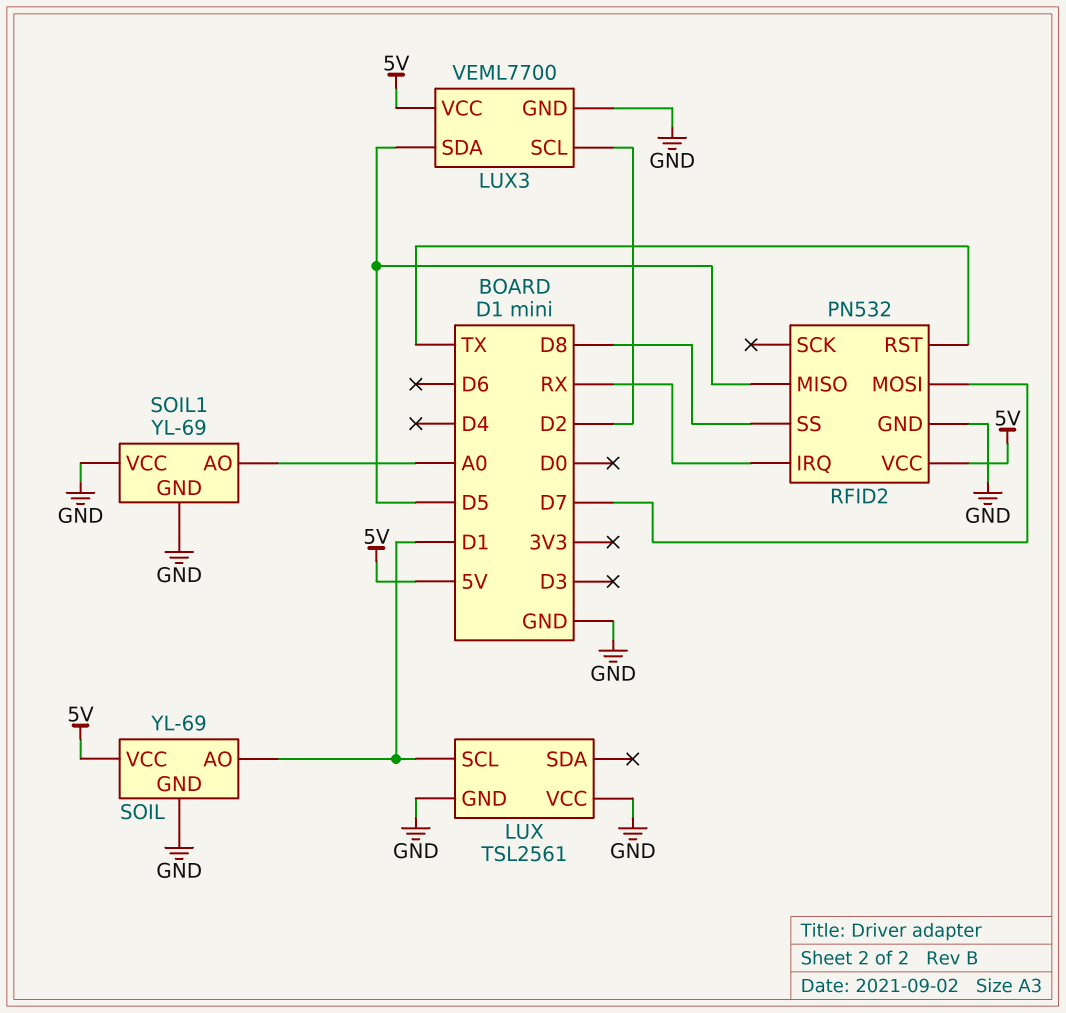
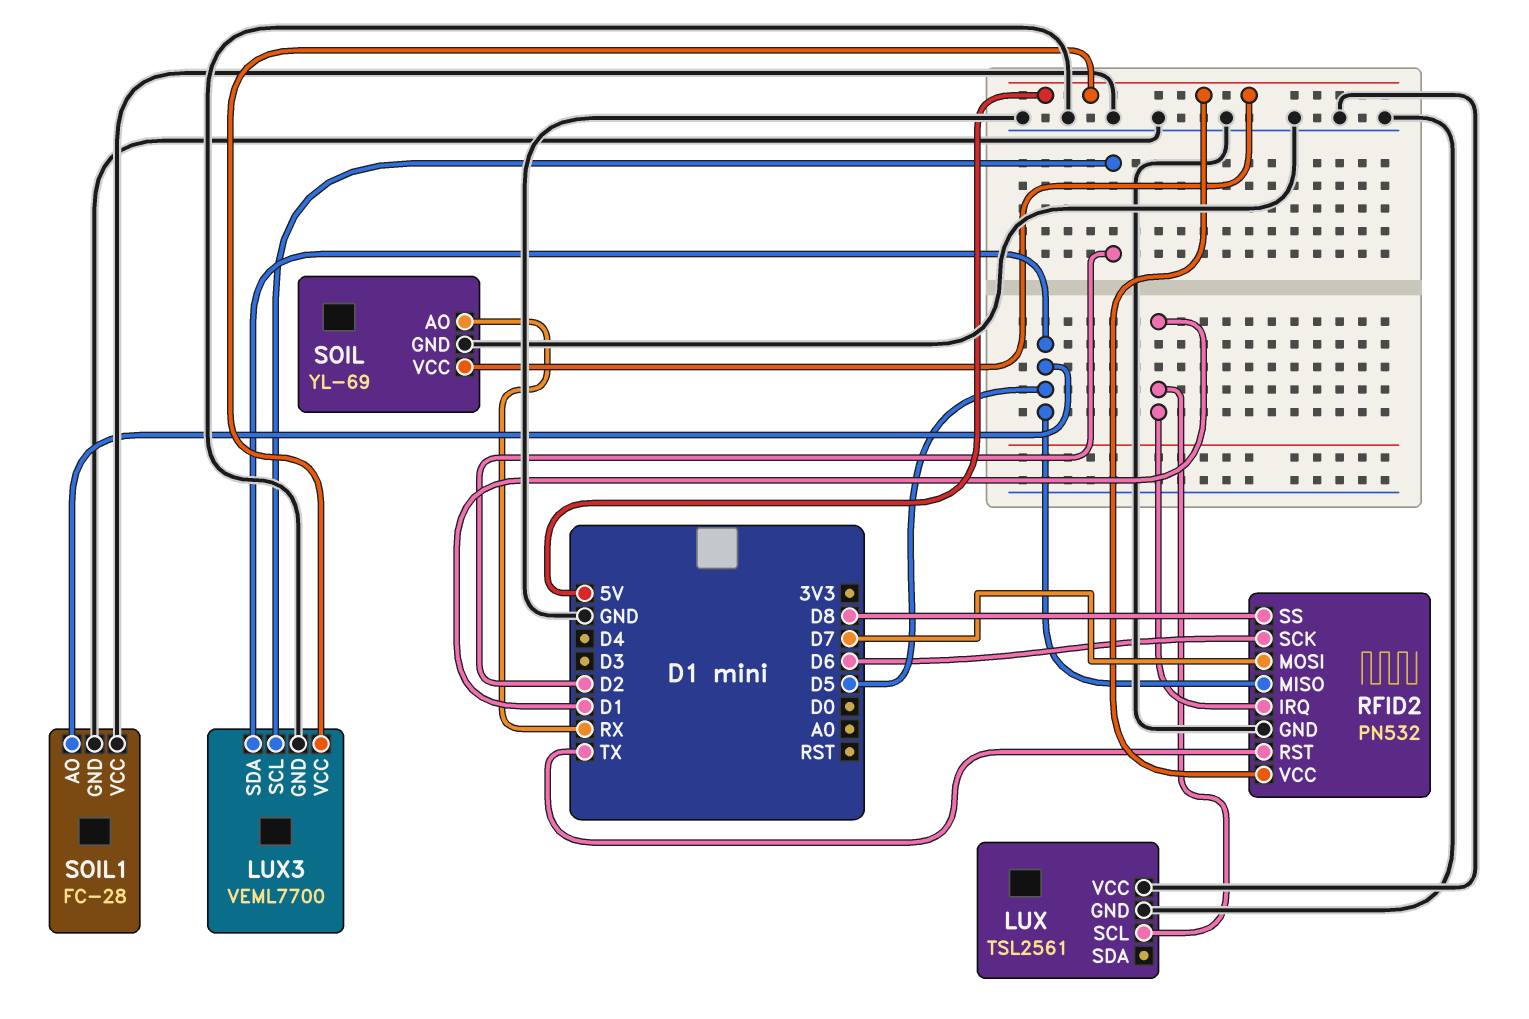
RFID2 pin IRQ: RX -> D1
RFID2 pin SCK: none -> D6
SOIL pin AO: D1 -> RX
SOIL1: YL-69 -> FC-28
SOIL1 pin AO: A0 -> D5

